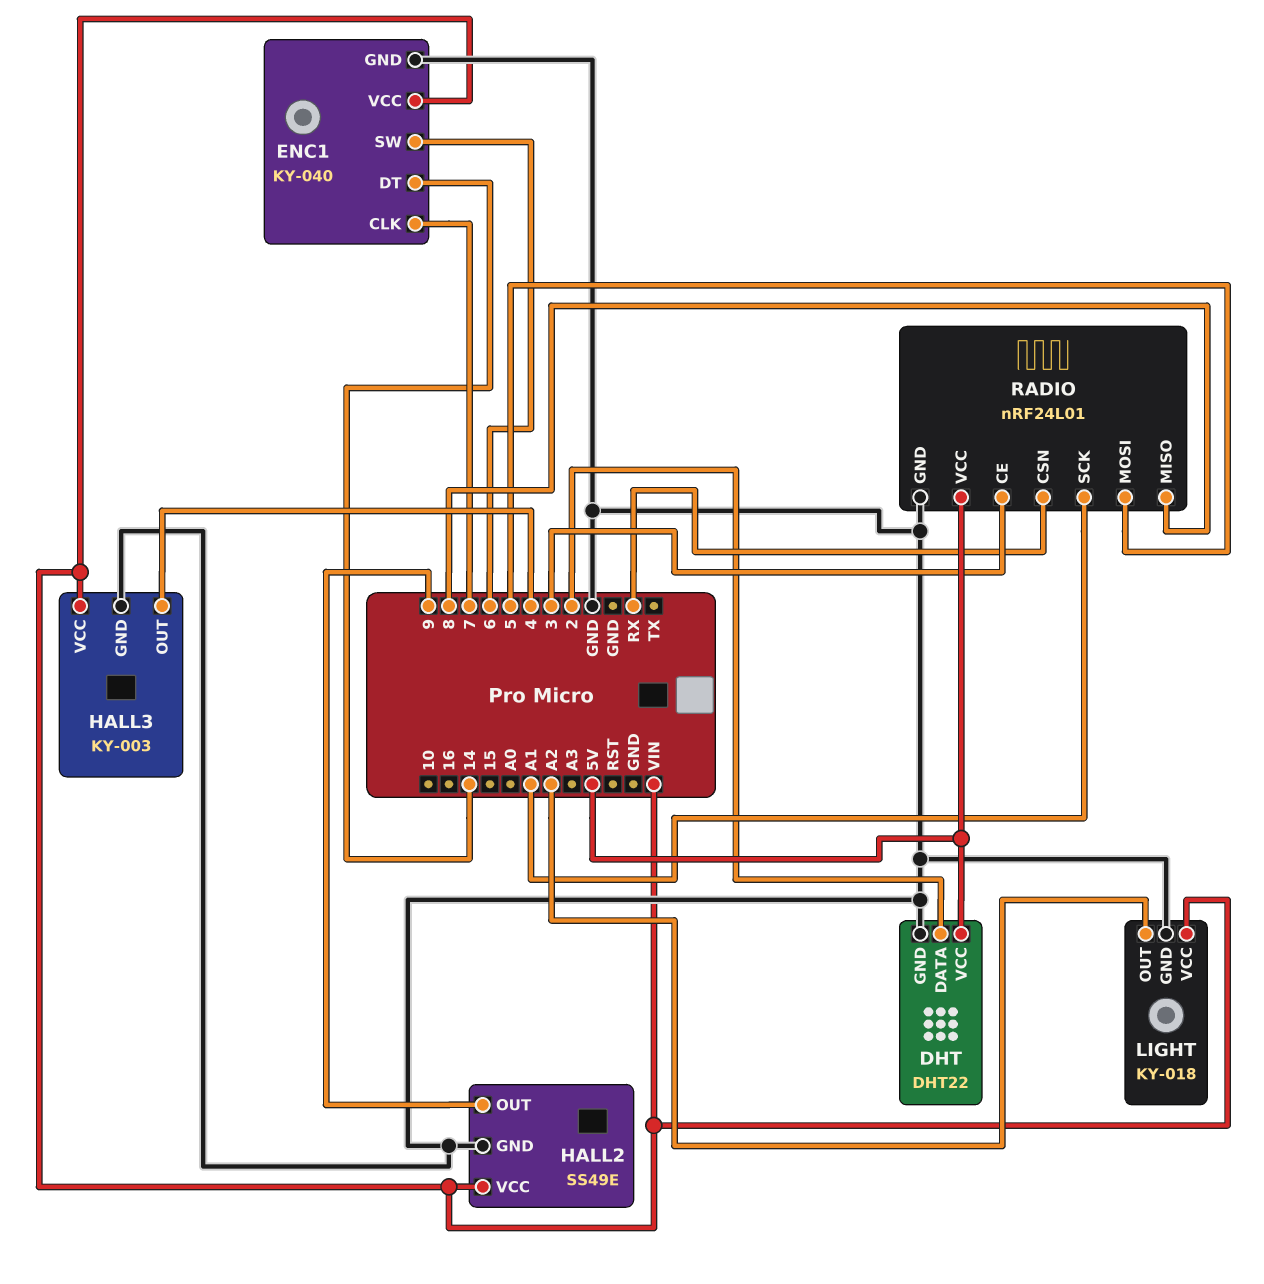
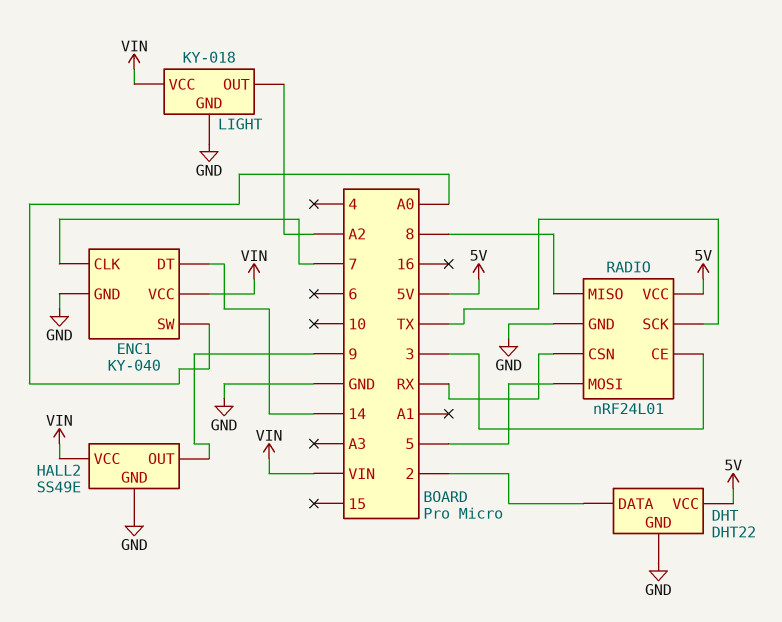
ENC1 pin SW: 6 -> A0
HALL3: KY-003 -> none
HALL3 pin GND: GND -> none
HALL3 pin OUT: 4 -> none
HALL3 pin VCC: VIN -> none
RADIO pin SCK: A1 -> TX

